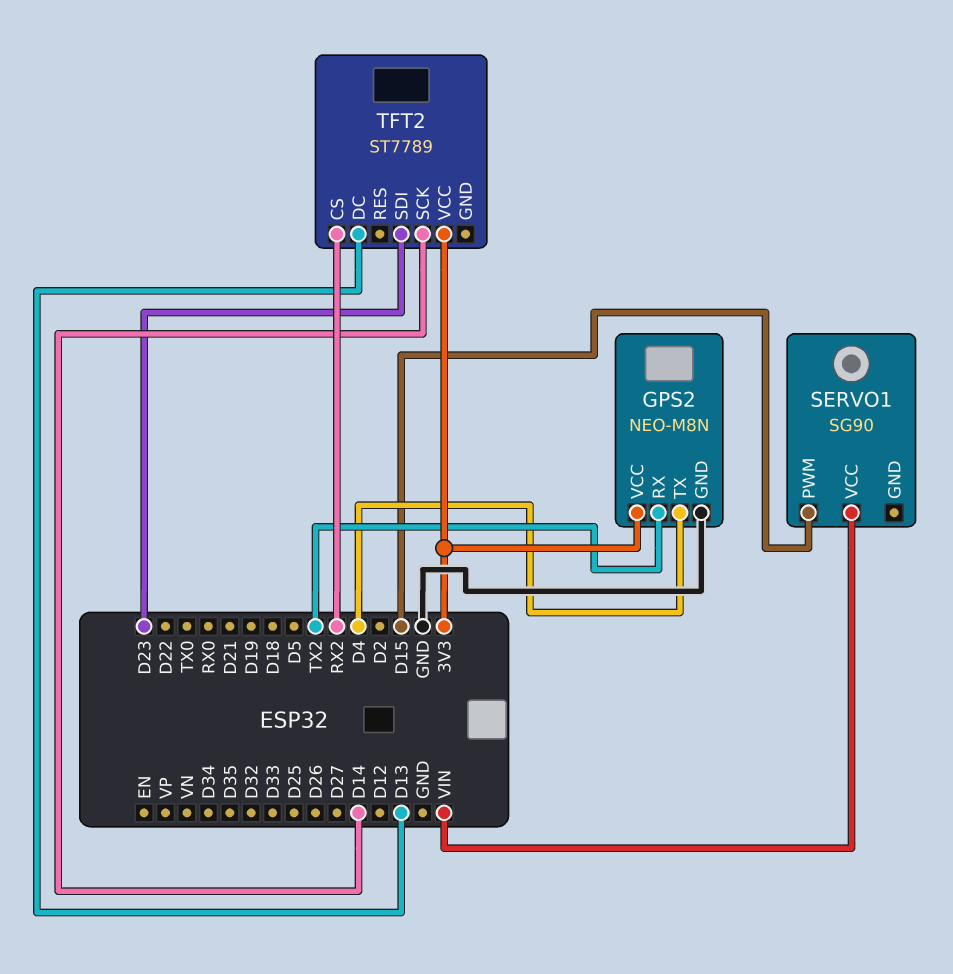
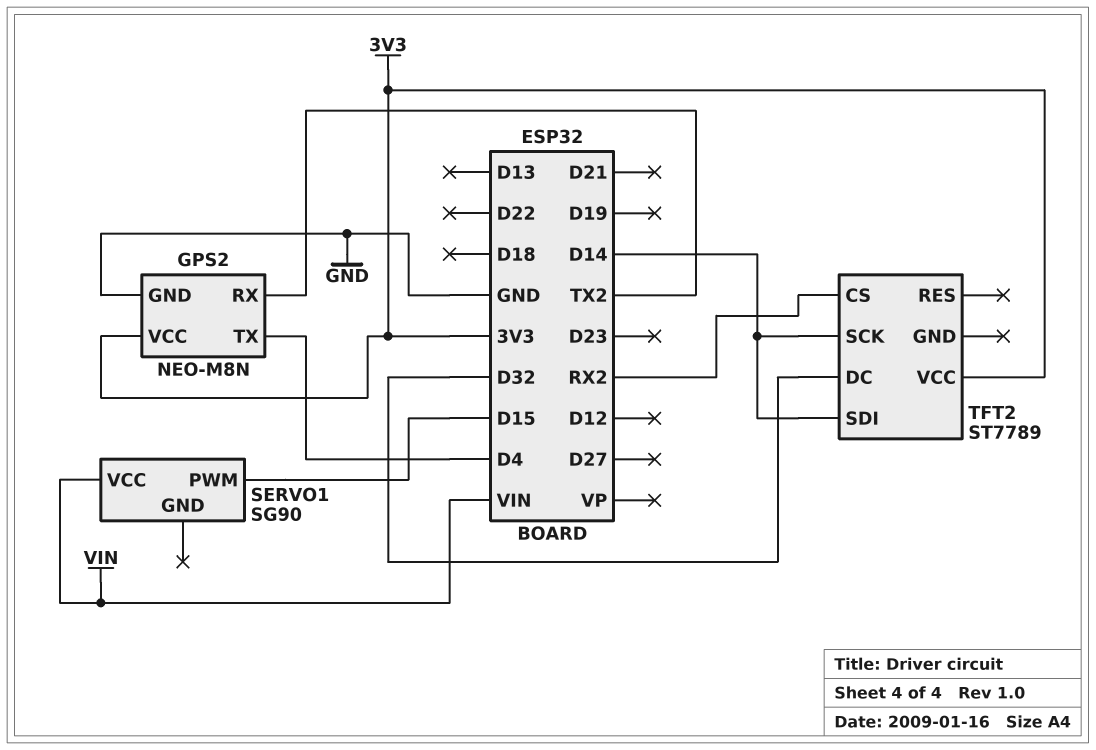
TFT2 pin DC: D13 -> D32
TFT2 pin SDI: D23 -> D14

